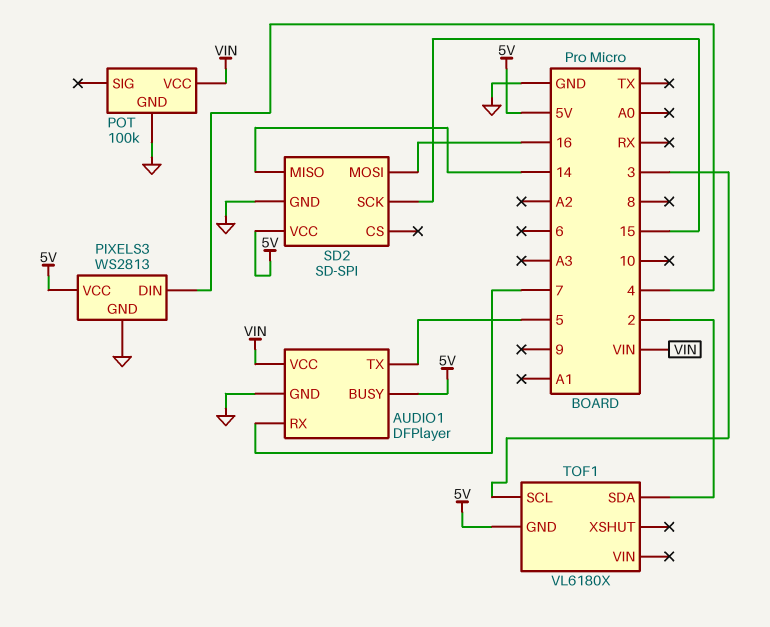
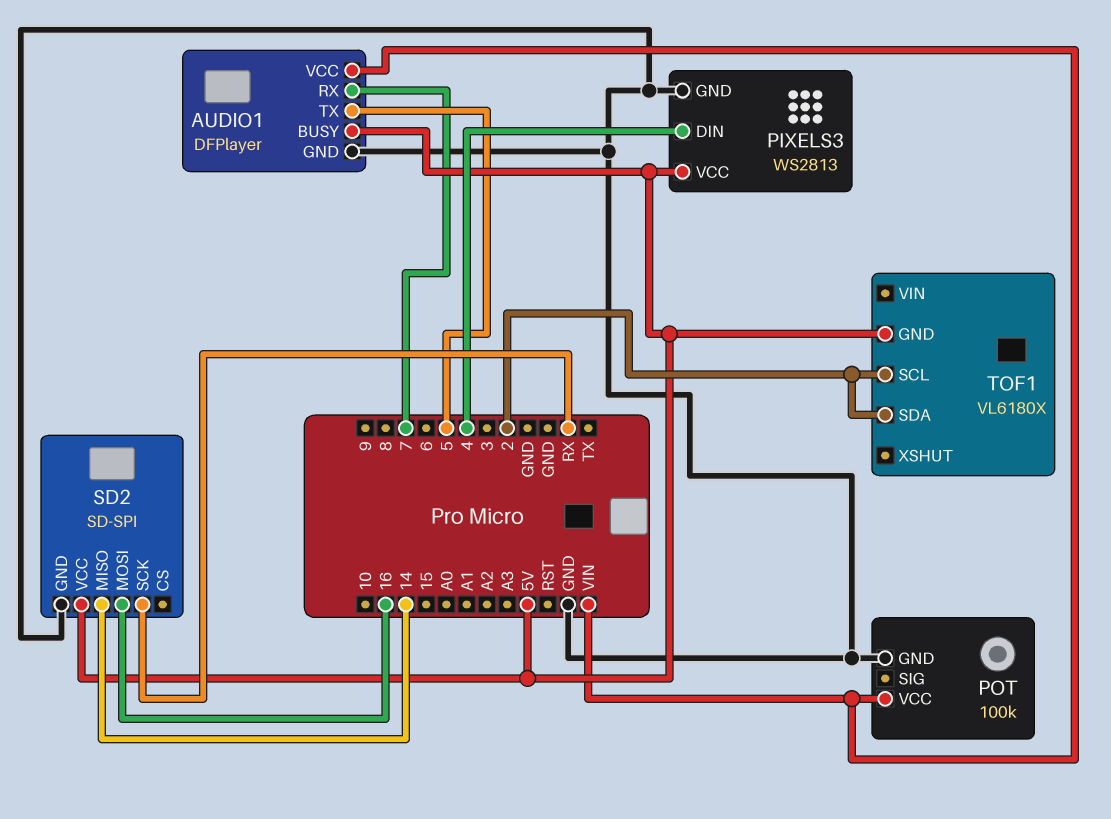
SD2 pin SCK: 15 -> RX
TOF1 pin SCL: 3 -> 2

